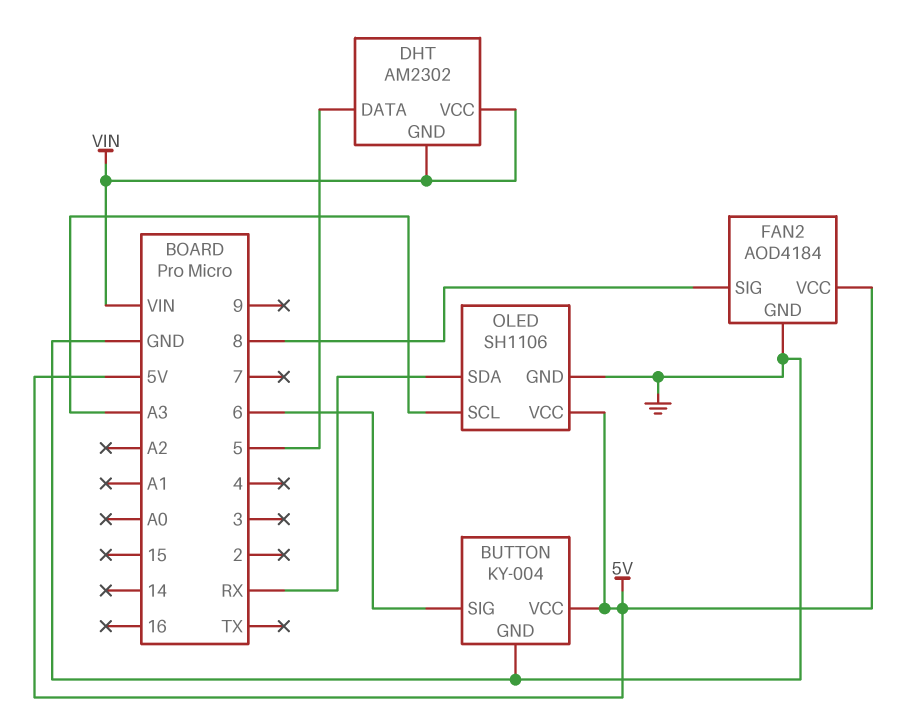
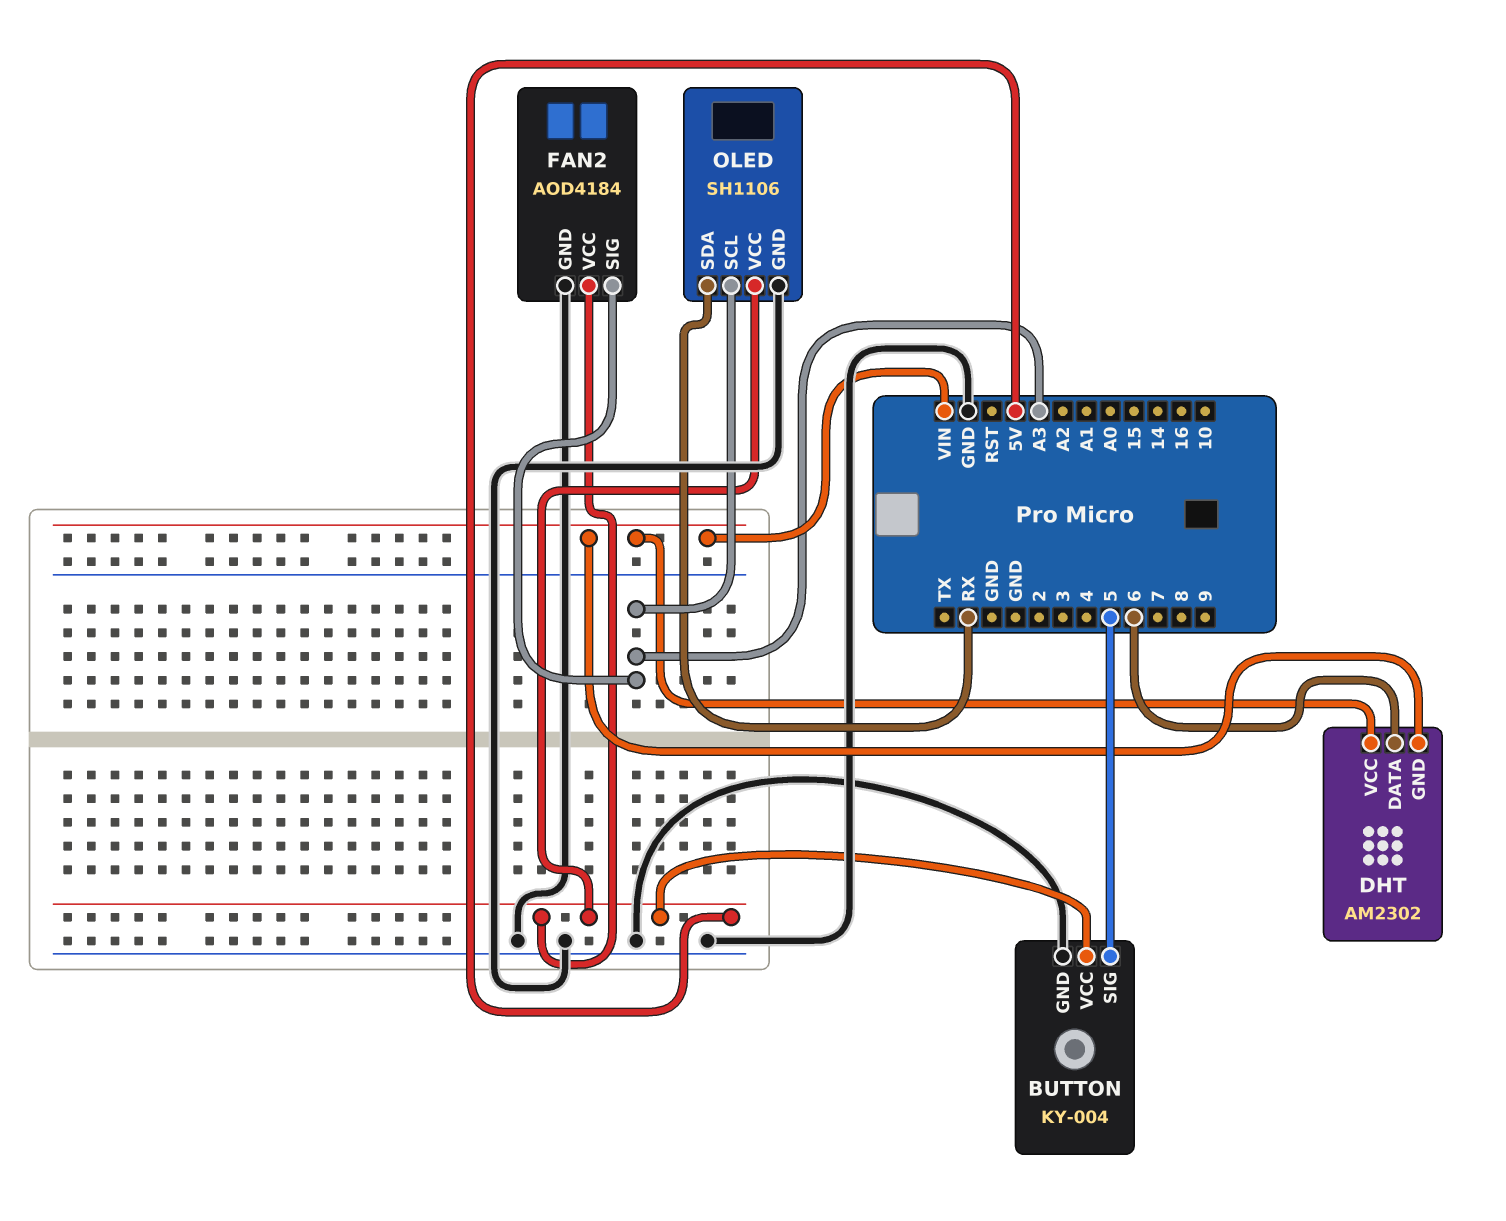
BUTTON pin SIG: 6 -> 5
DHT pin DATA: 5 -> 6
FAN2 pin SIG: 8 -> A3

